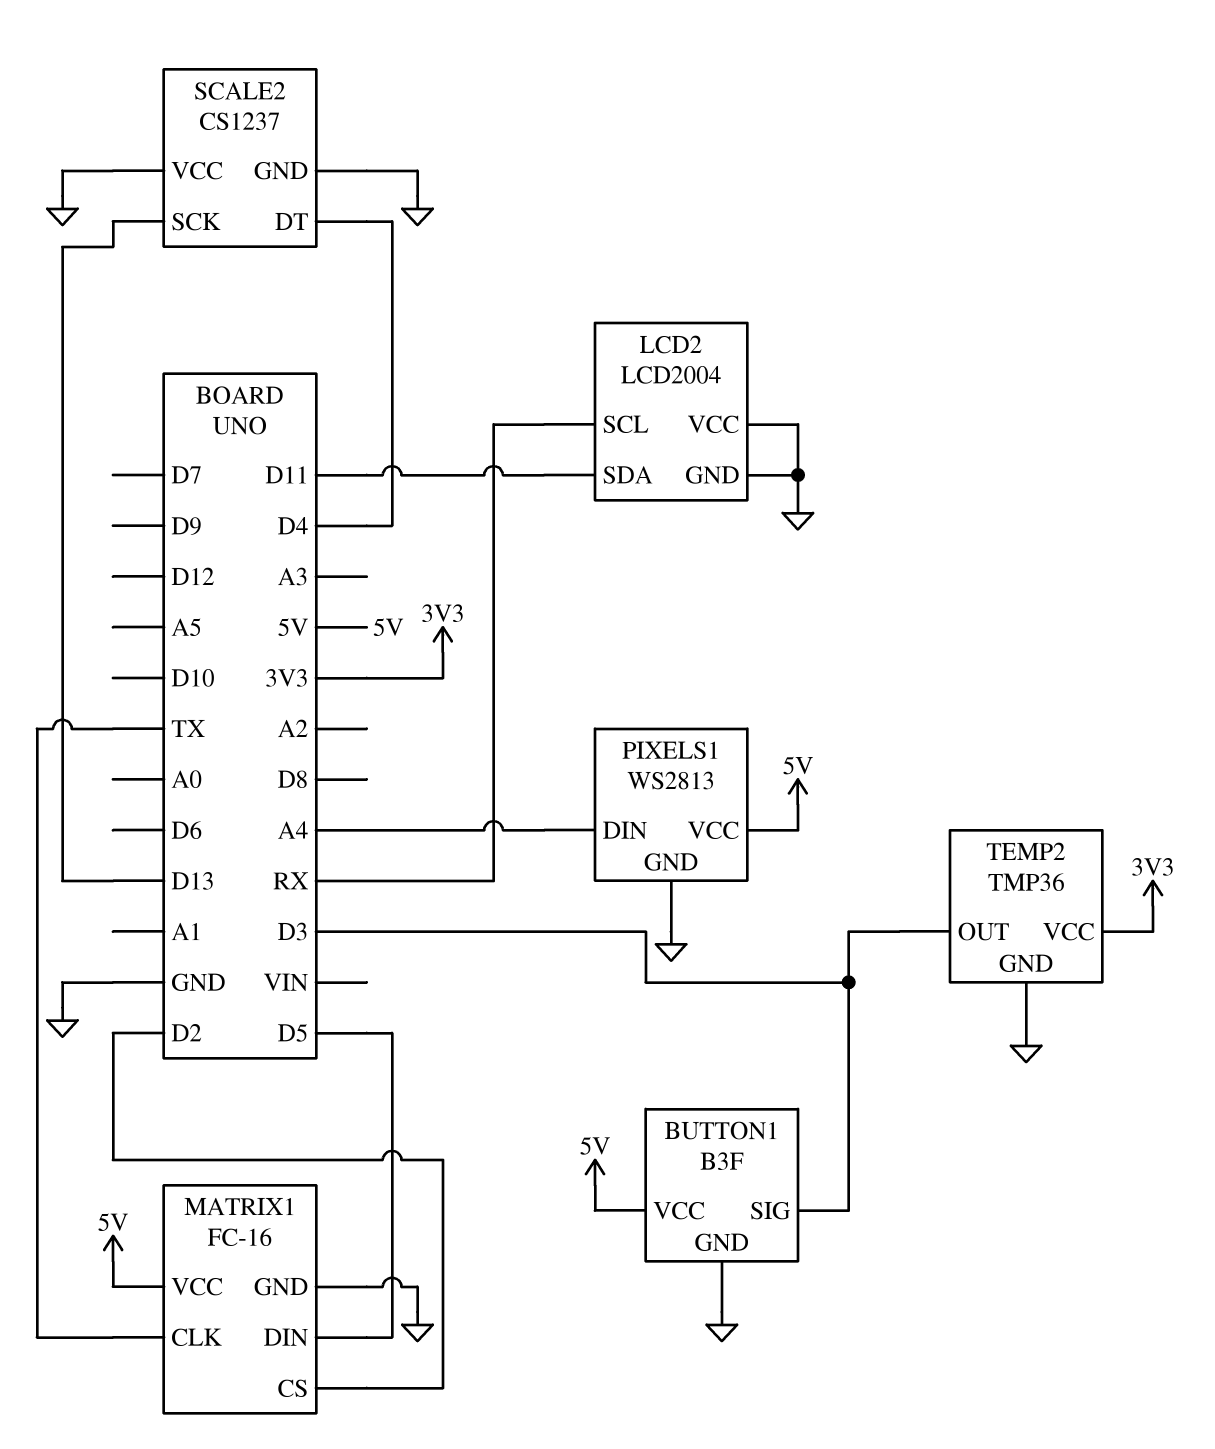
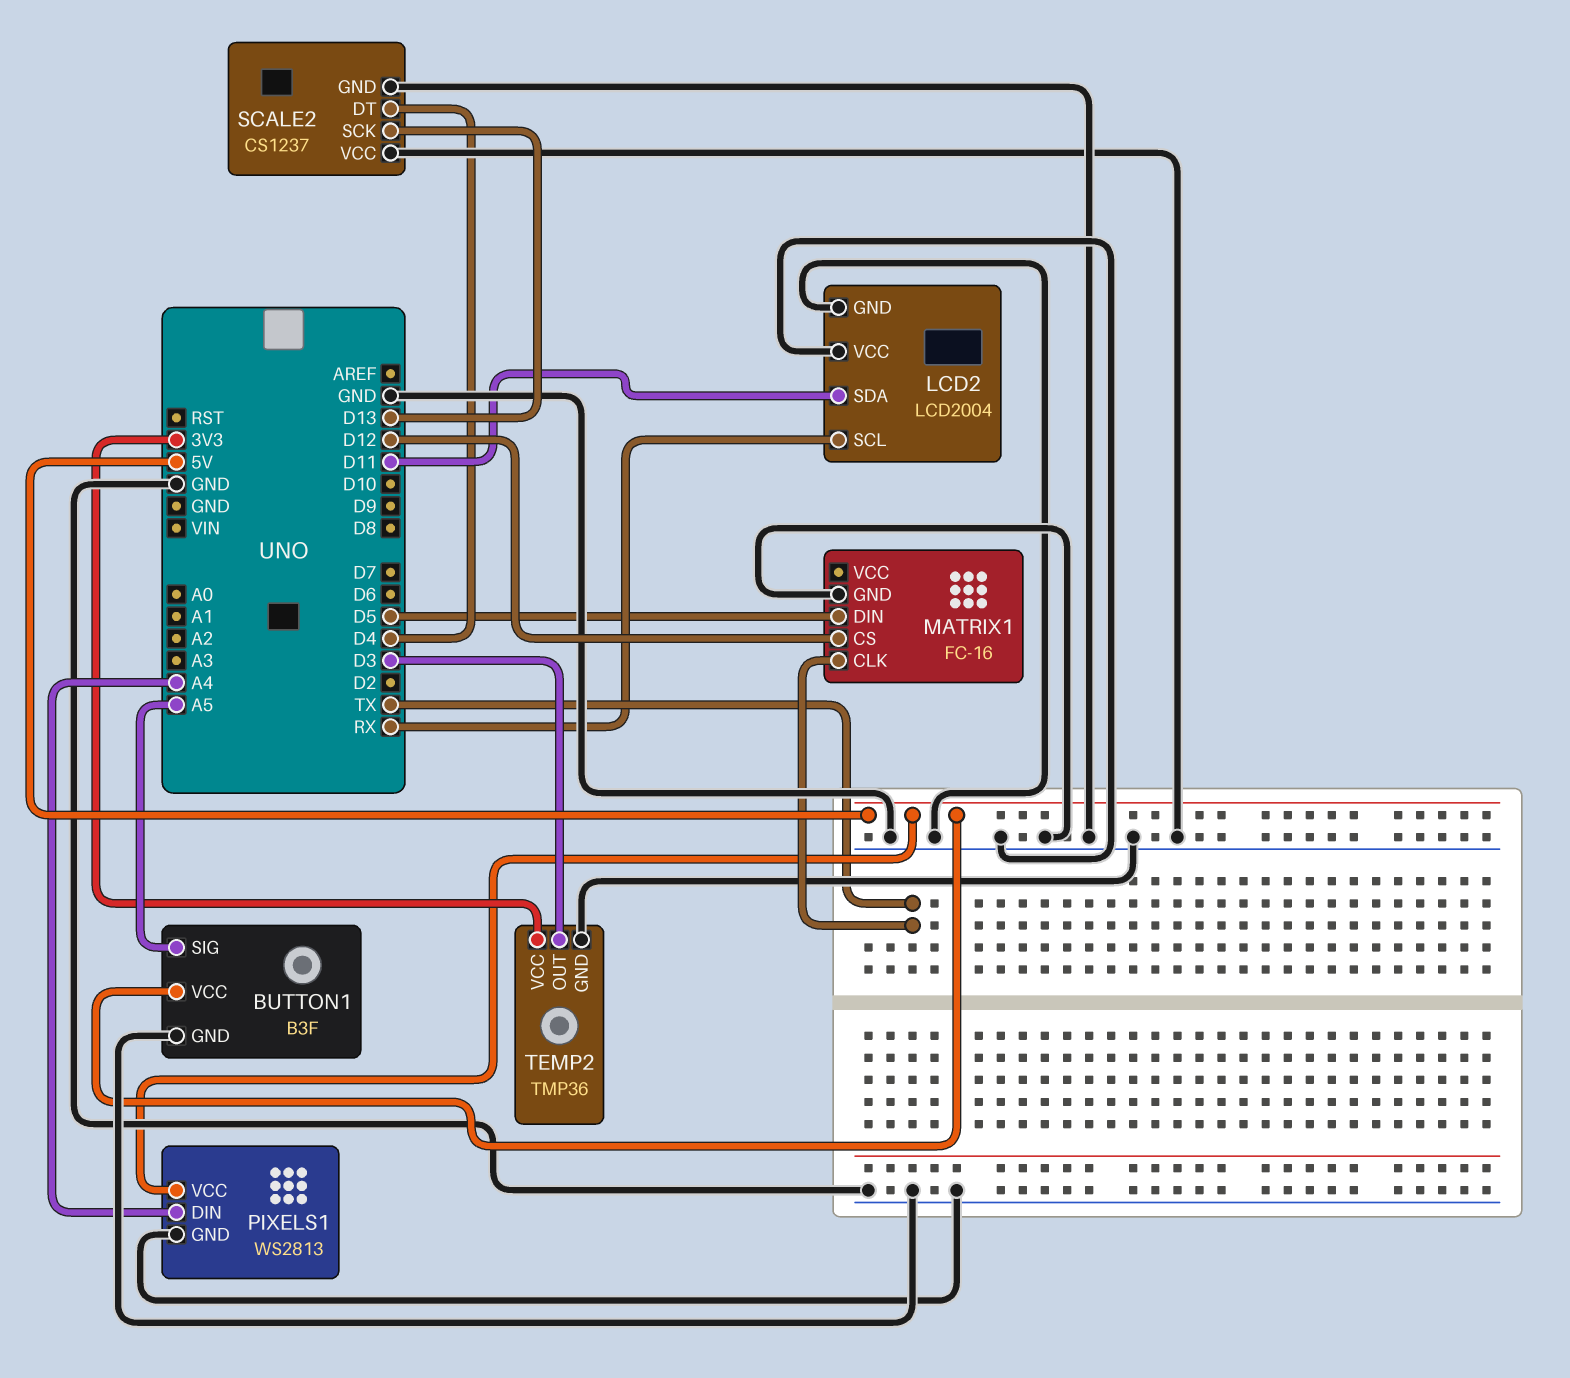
BUTTON1 pin SIG: D3 -> A5
MATRIX1 pin CS: D2 -> D12
MATRIX1 pin VCC: 5V -> none

